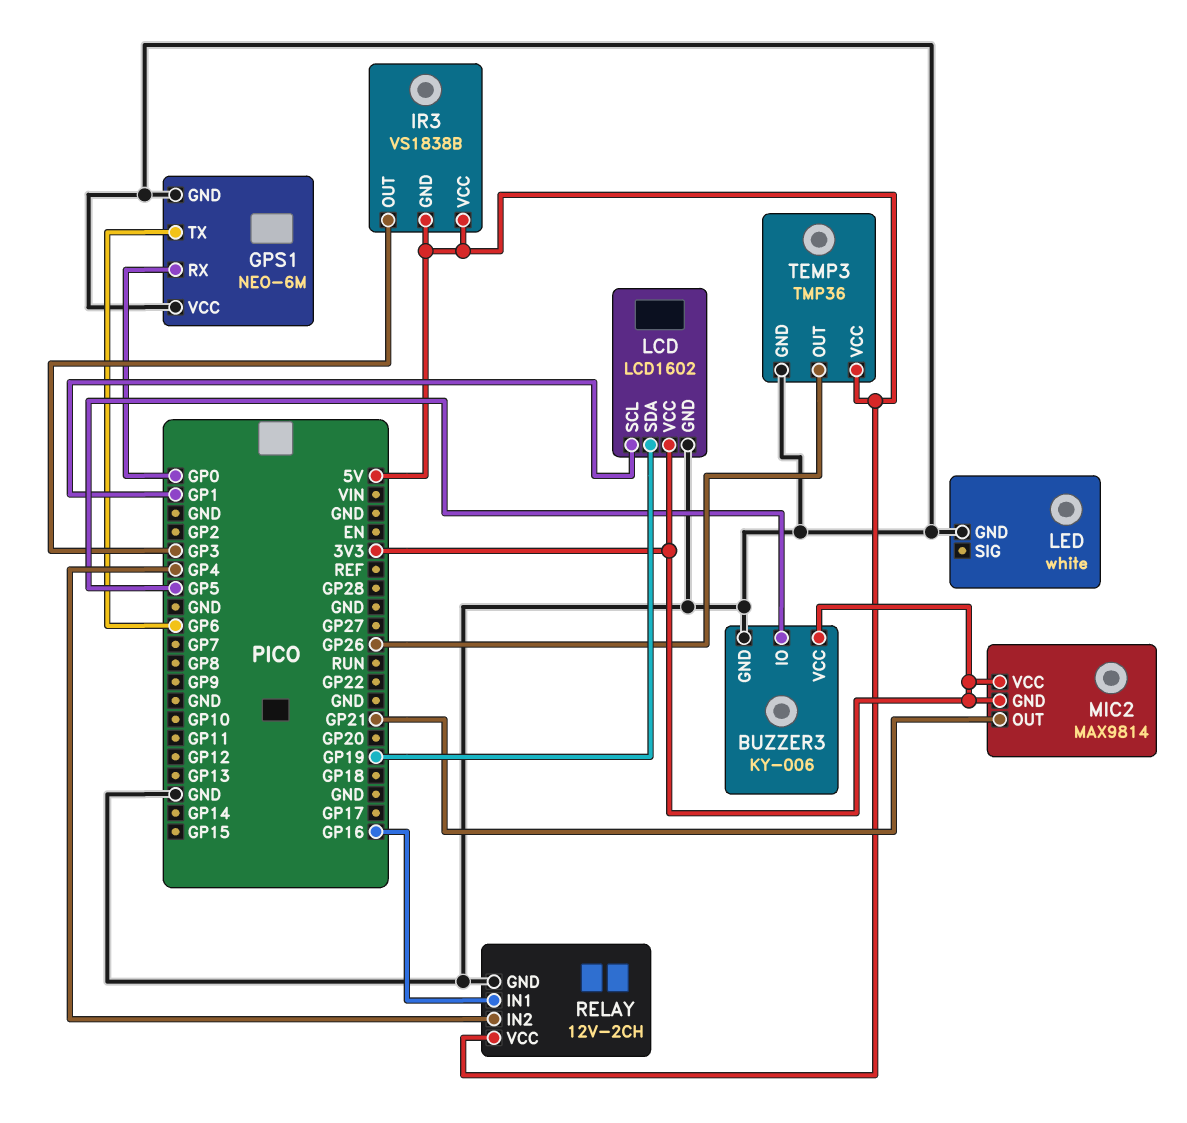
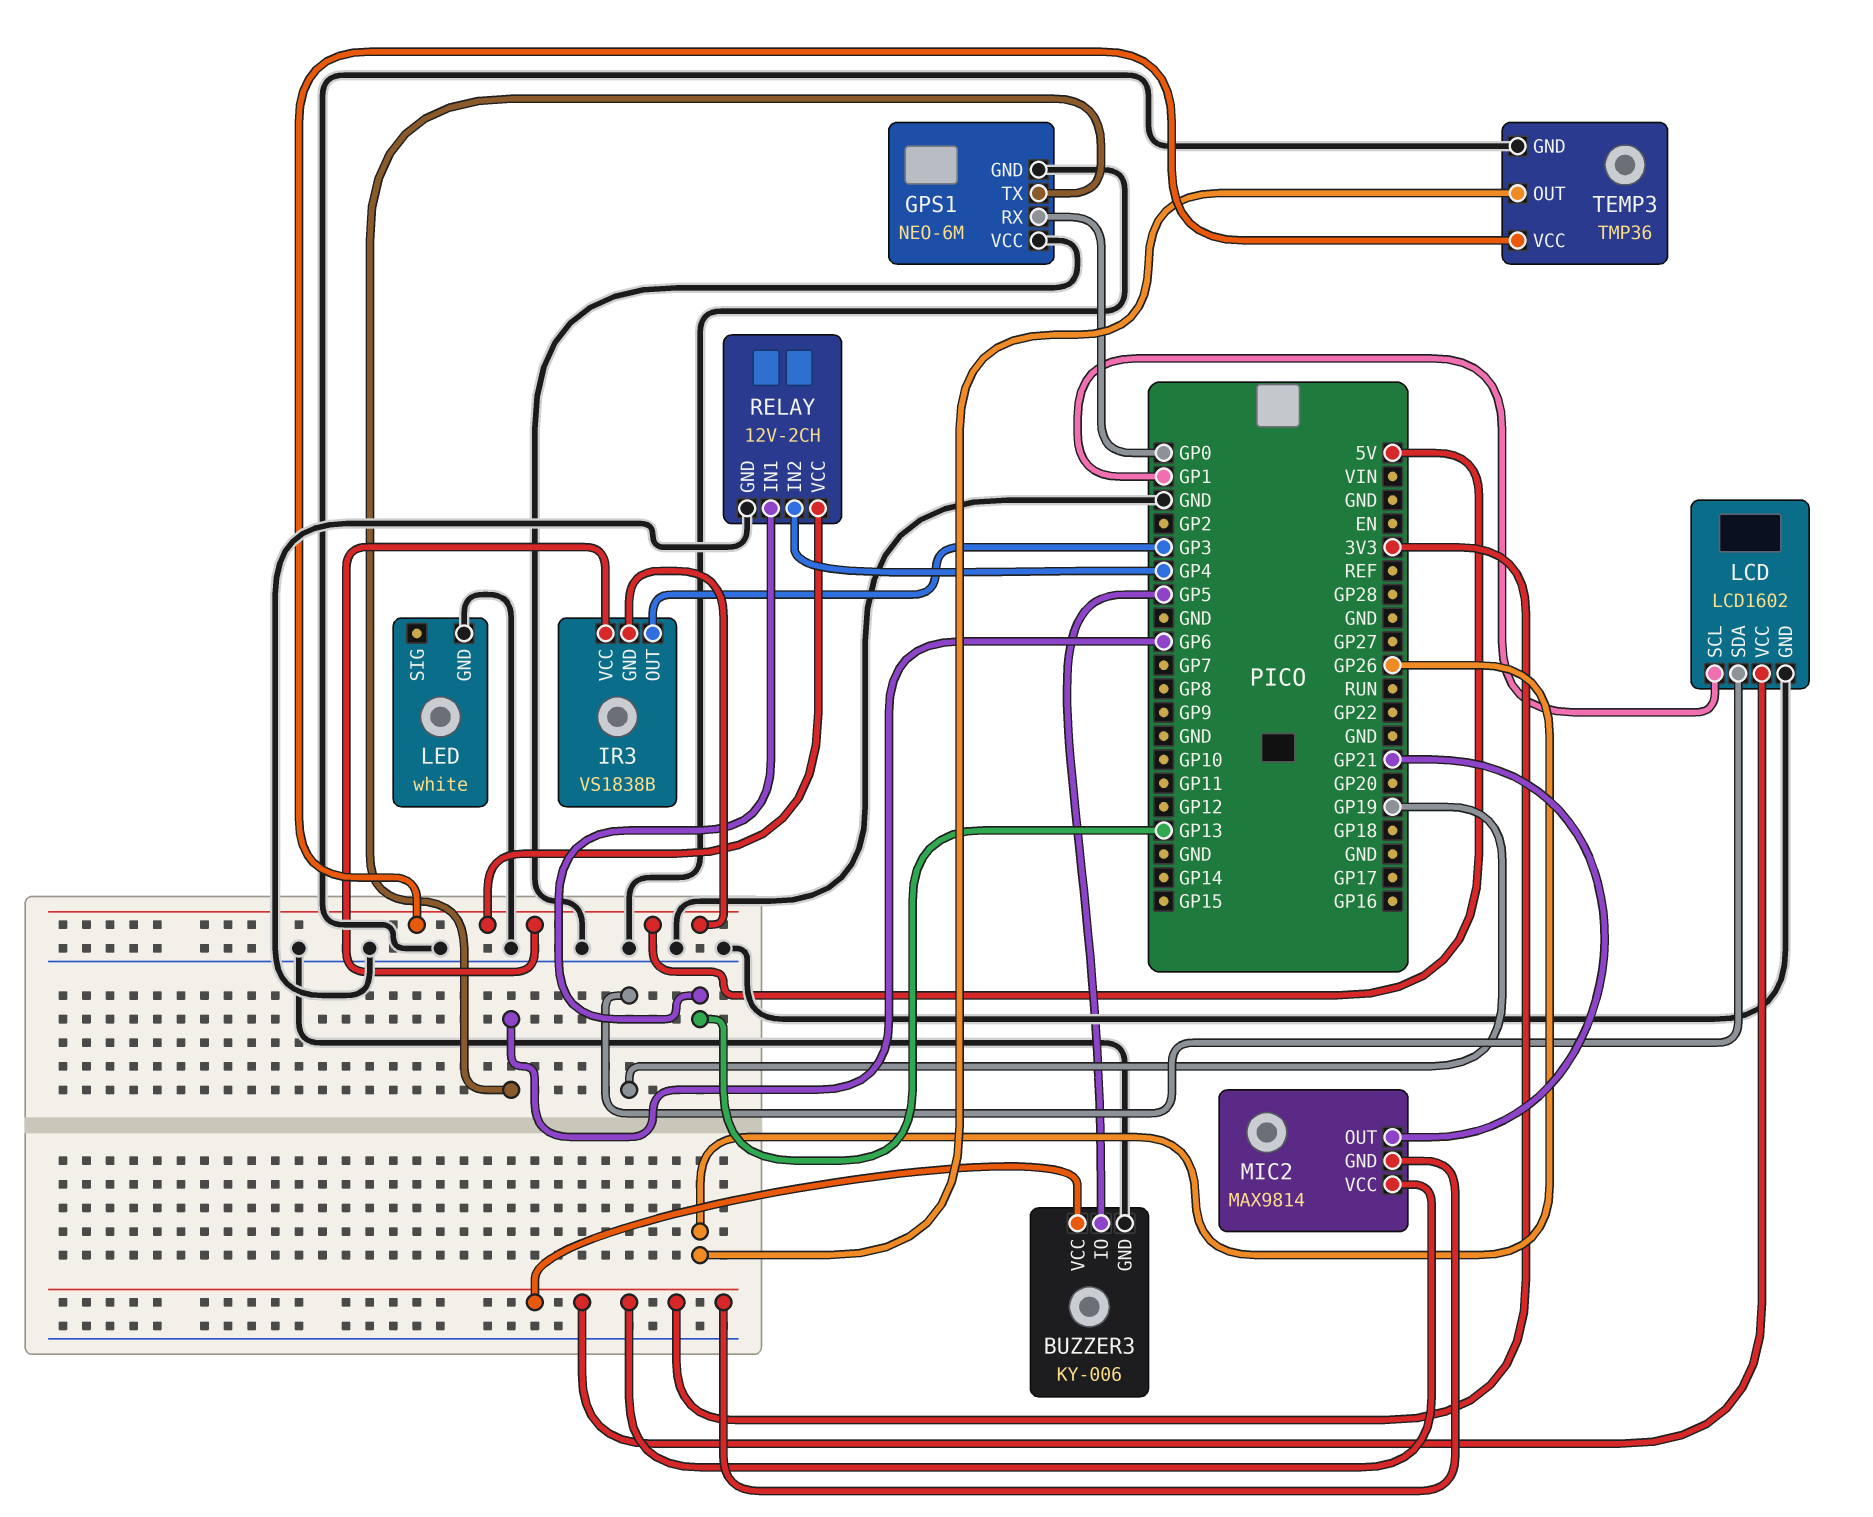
RELAY pin IN1: GP16 -> GP13

